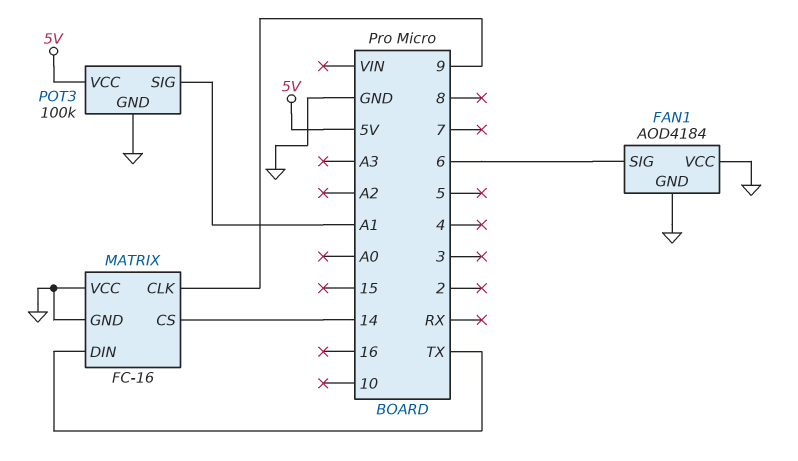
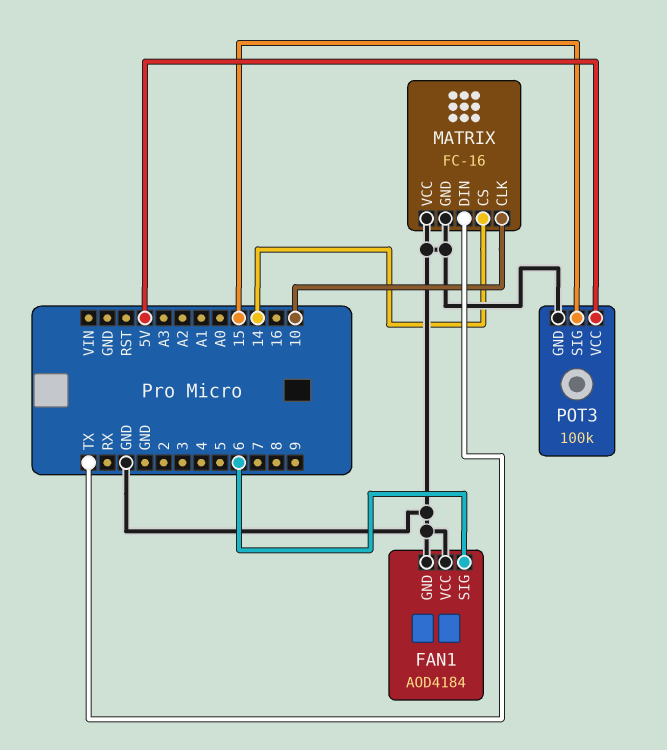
MATRIX pin CLK: 9 -> 10
POT3 pin SIG: A1 -> 15

